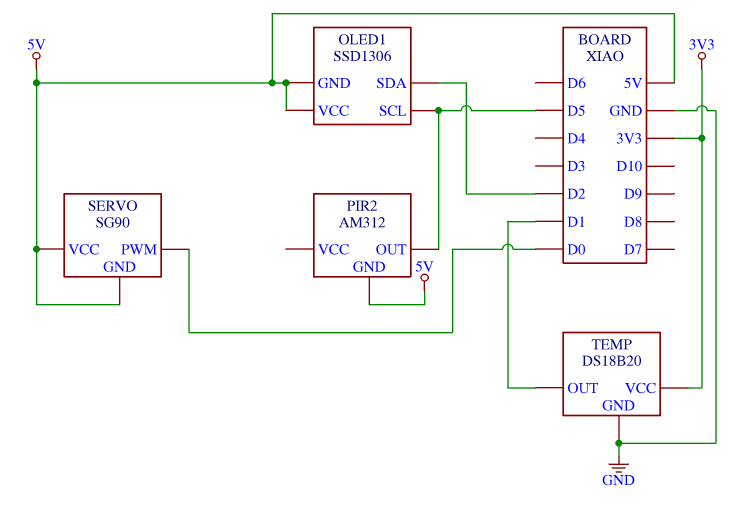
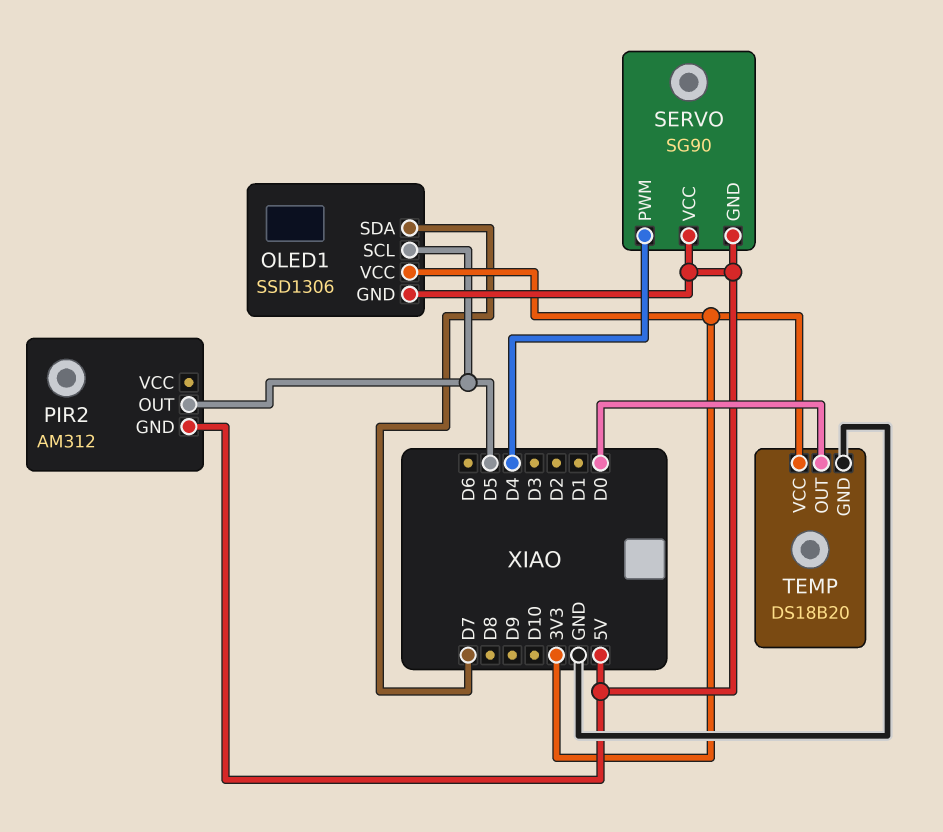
OLED1 pin SDA: D2 -> D7
OLED1 pin VCC: 5V -> 3V3
SERVO pin PWM: D0 -> D4
TEMP pin OUT: D1 -> D0

